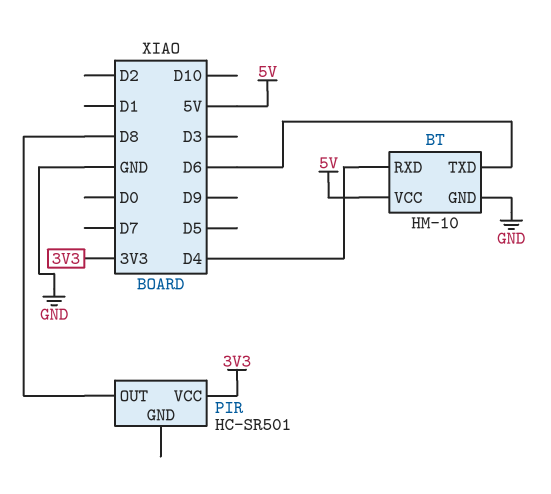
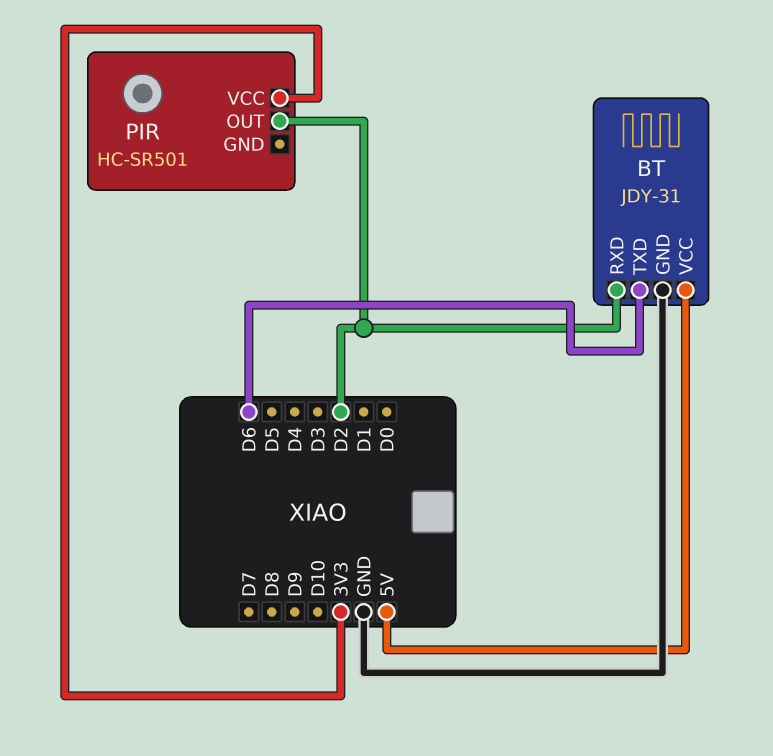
BT: HM-10 -> JDY-31
BT pin RXD: D4 -> D2
PIR pin OUT: D8 -> D2

